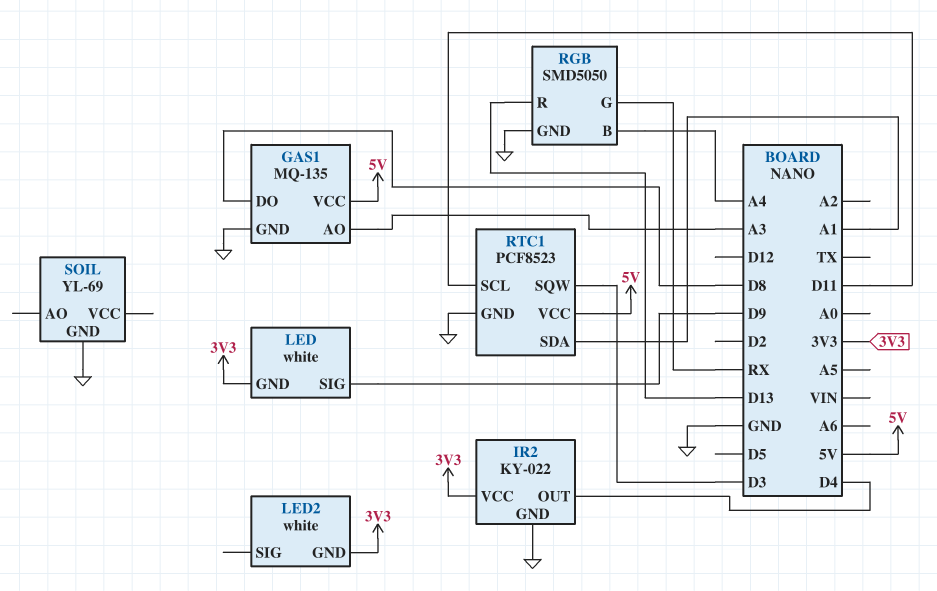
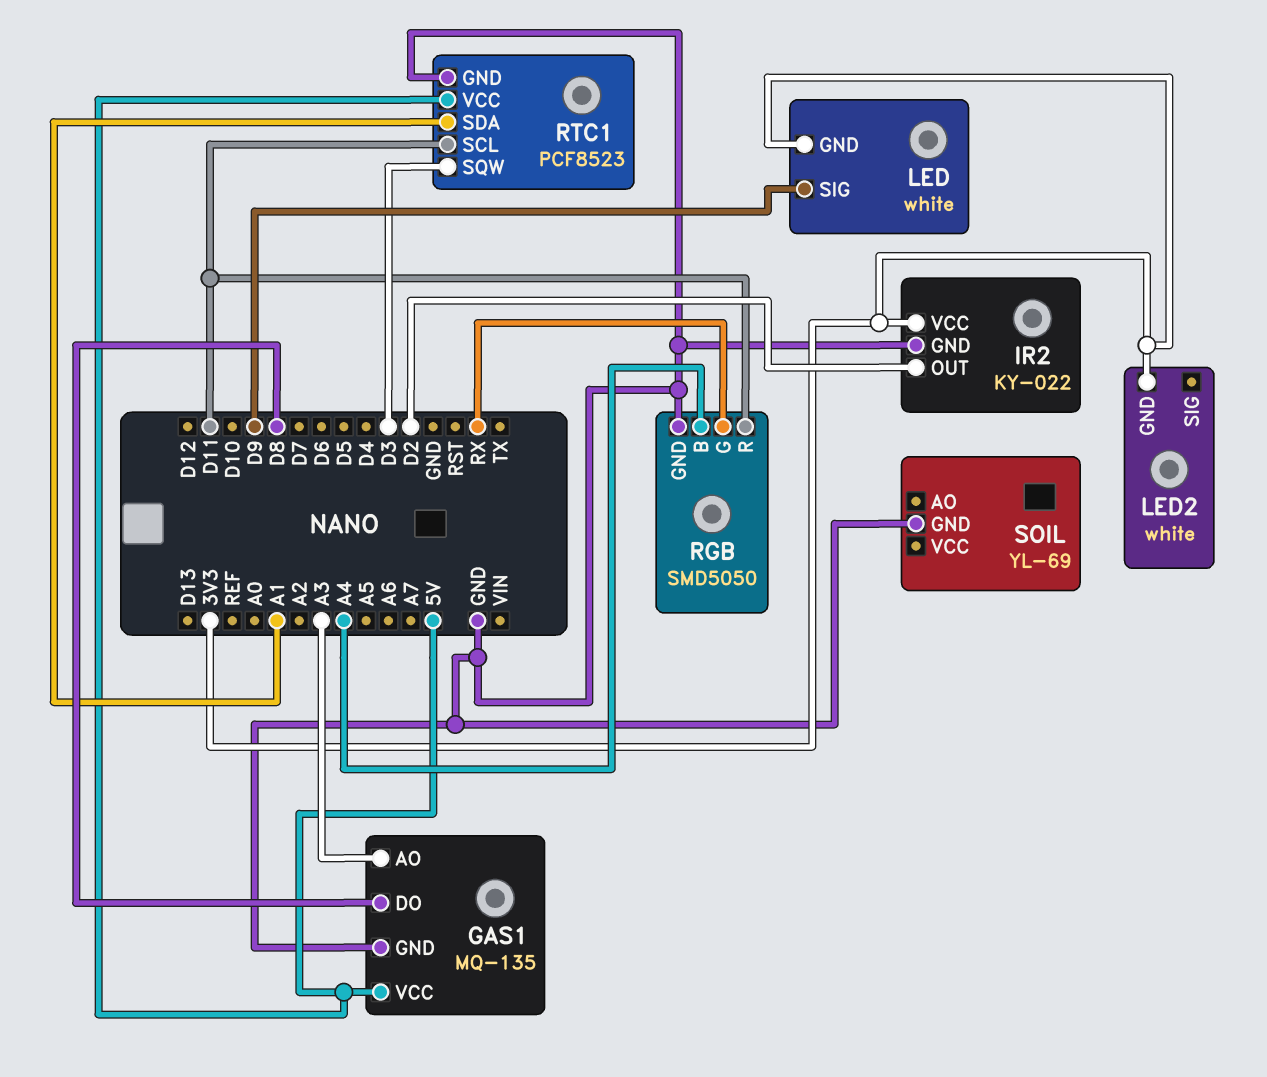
IR2 pin OUT: D4 -> D2
RGB pin R: D13 -> D11

